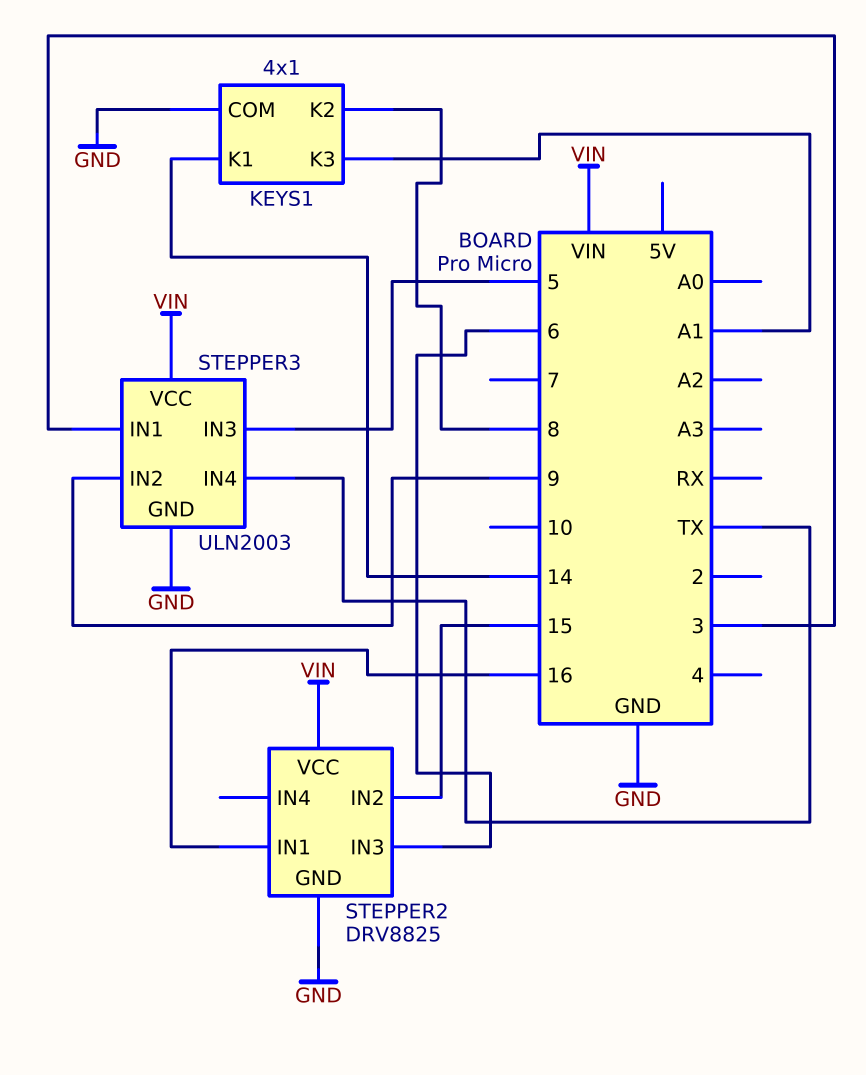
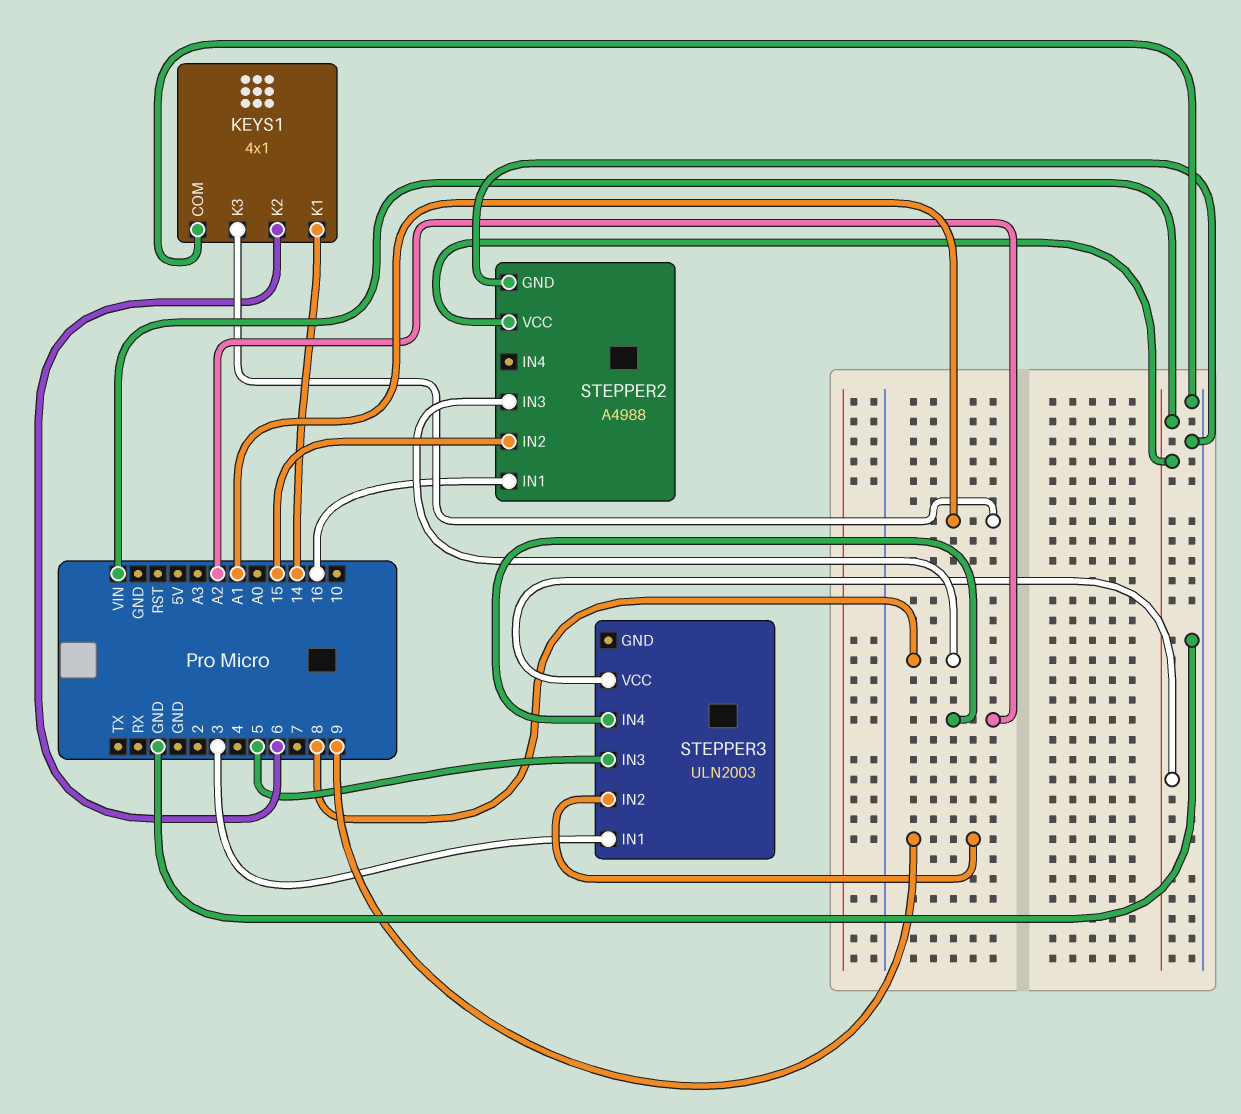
KEYS1 pin K2: 8 -> 6
STEPPER2: DRV8825 -> A4988
STEPPER2 pin IN3: 6 -> 8
STEPPER3 pin GND: GND -> none
STEPPER3 pin IN4: TX -> A2

